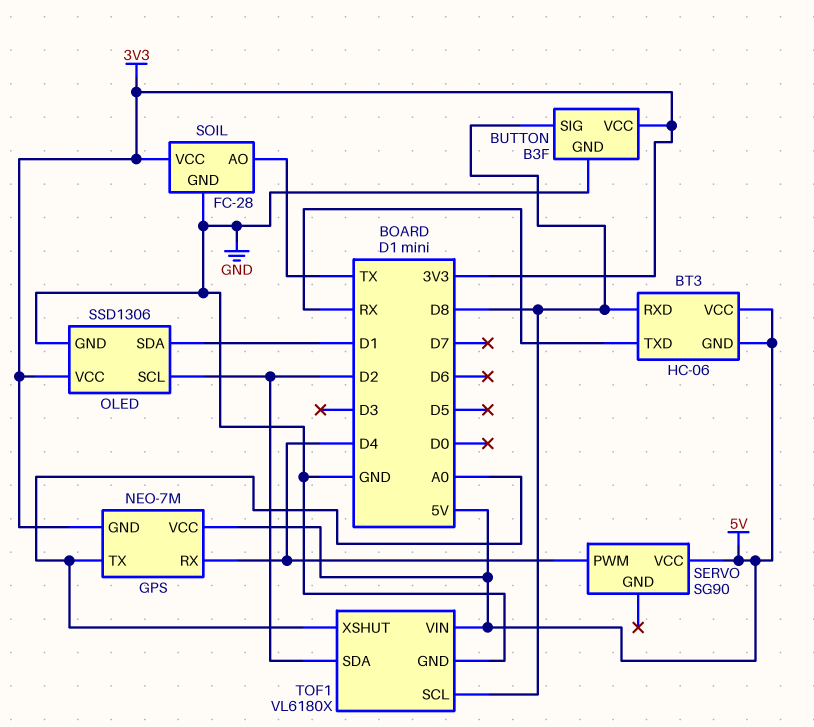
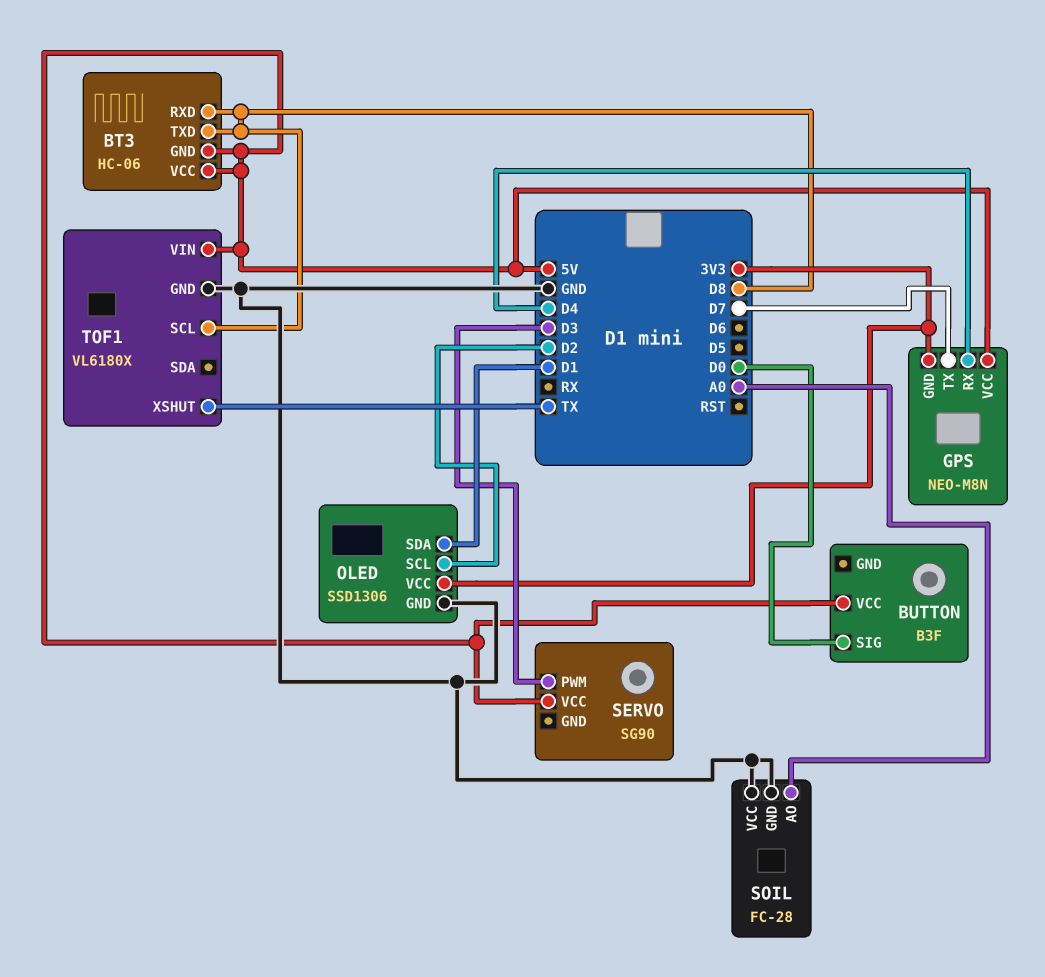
BT3 pin TXD: RX -> D8
BUTTON pin GND: GND -> none
BUTTON pin SIG: D8 -> D0
BUTTON pin VCC: 3V3 -> 5V
GPS: NEO-7M -> NEO-M8N
GPS pin TX: A0 -> D7
SERVO pin PWM: D4 -> D3
SOIL pin AO: TX -> A0
SOIL pin VCC: 3V3 -> GND
TOF1 pin SDA: D2 -> none
TOF1 pin XSHUT: A0 -> TX

